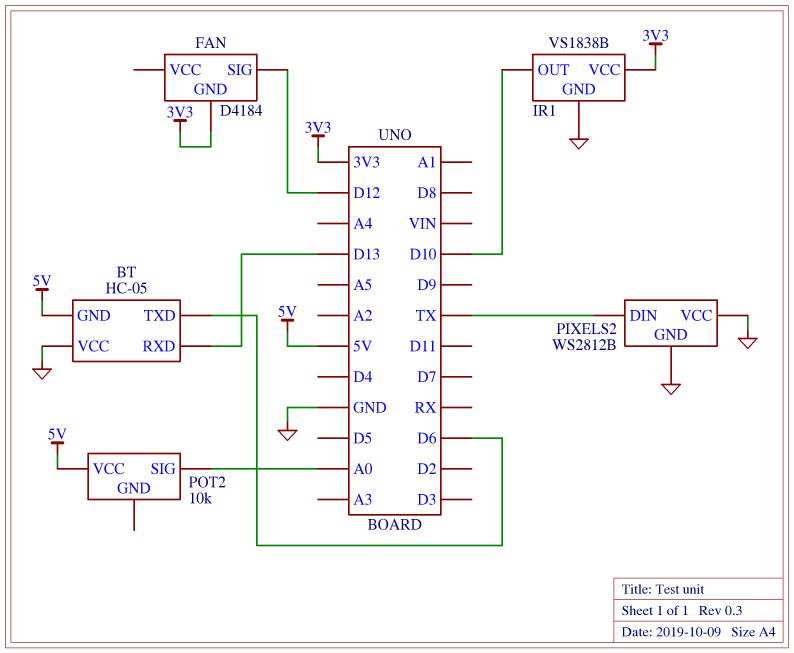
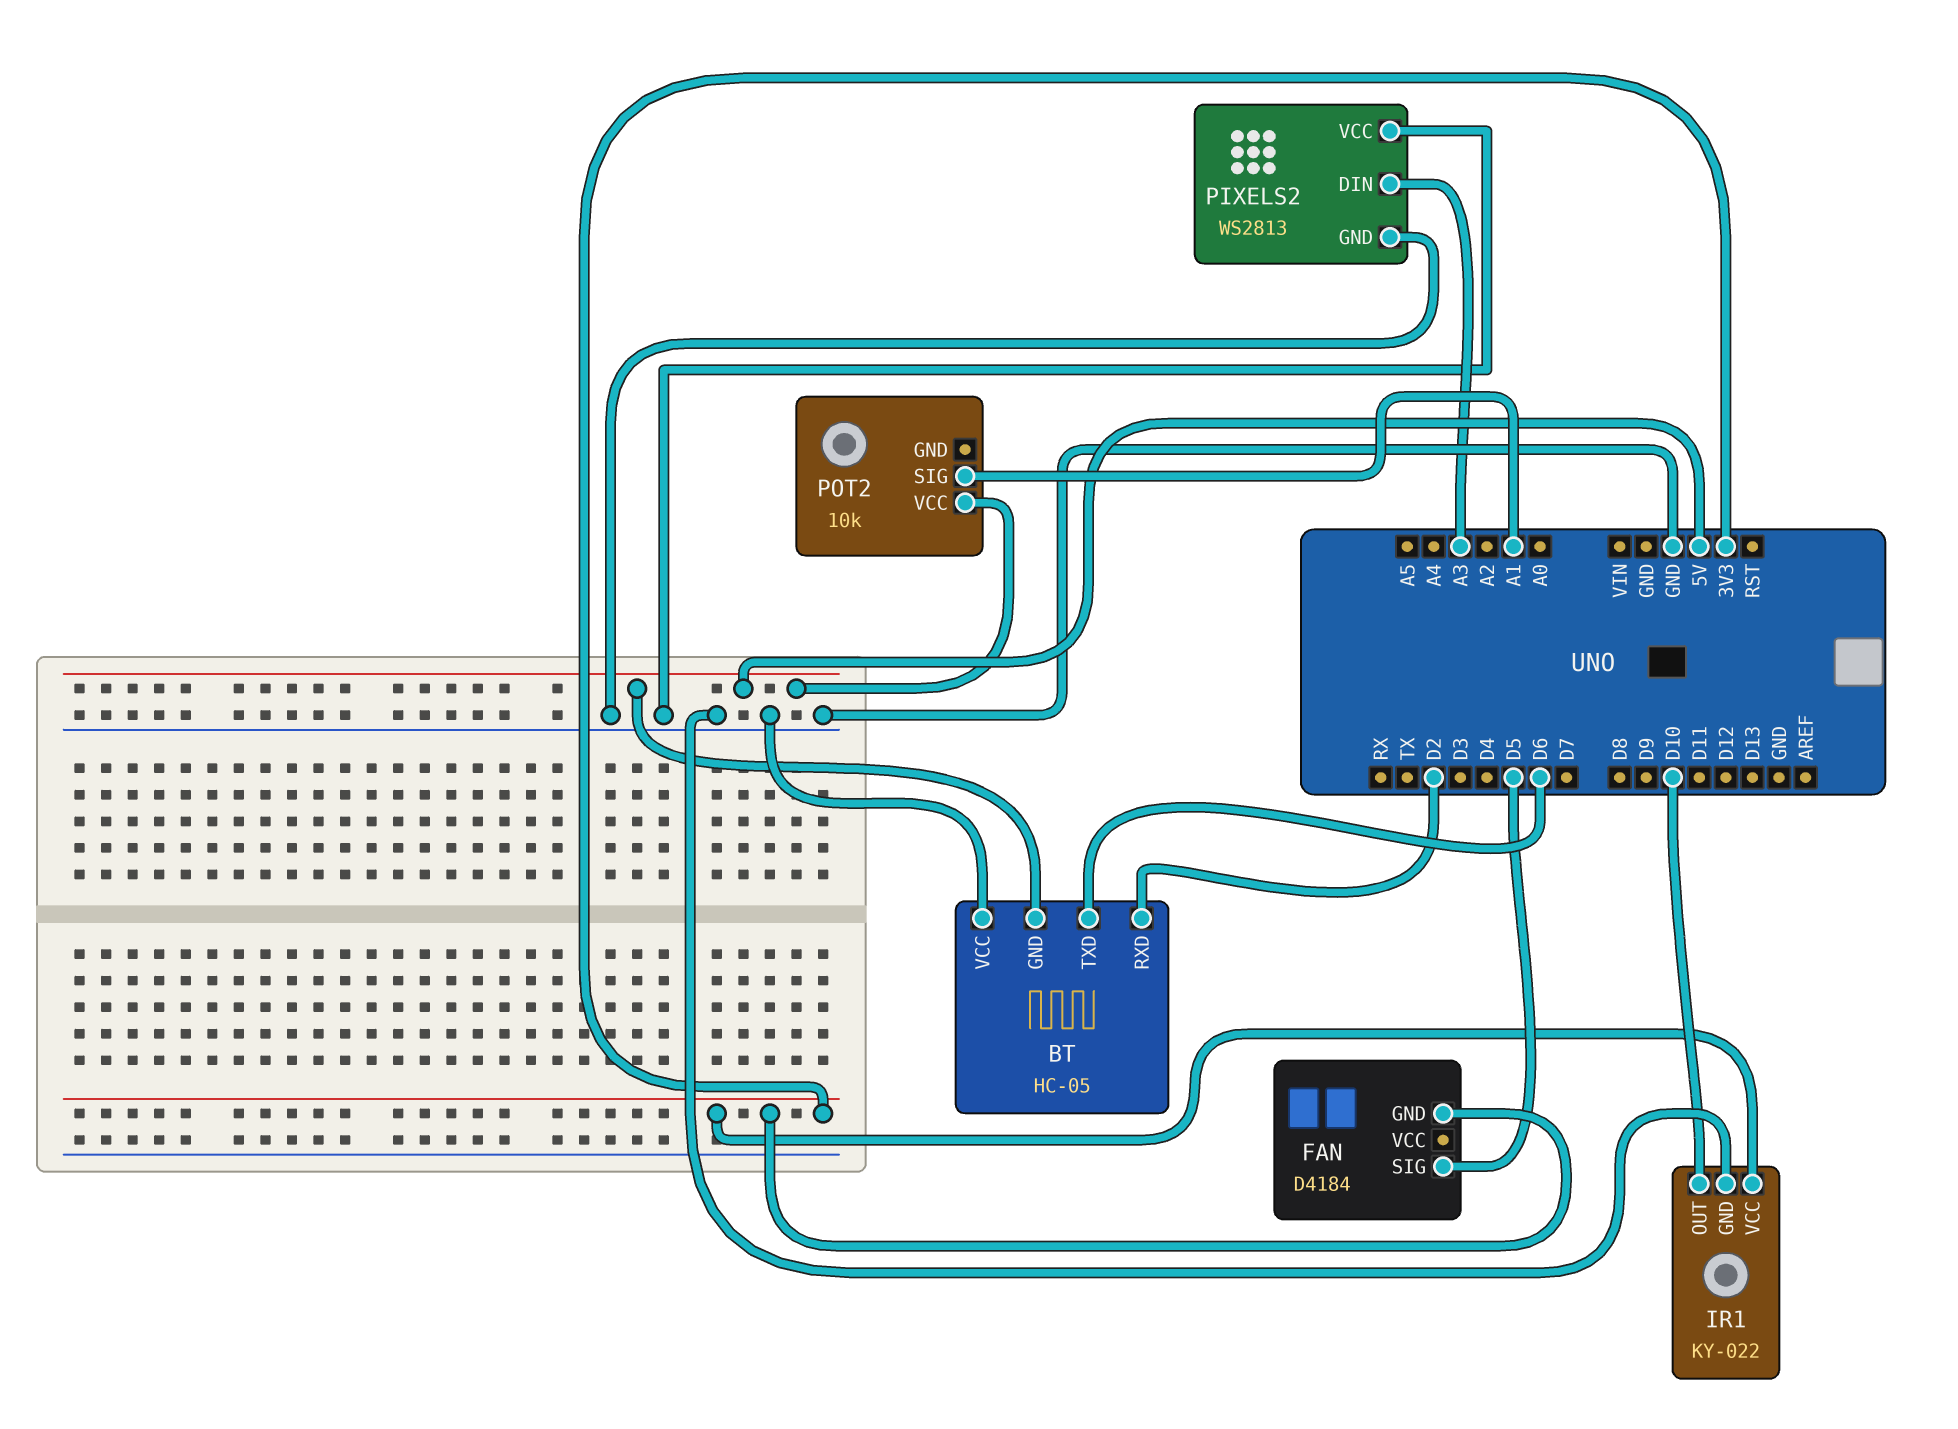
BT pin RXD: D13 -> D2
FAN pin SIG: D12 -> D5
IR1: VS1838B -> KY-022
PIXELS2: WS2812B -> WS2813
PIXELS2 pin DIN: TX -> A3
POT2 pin SIG: A0 -> A1

